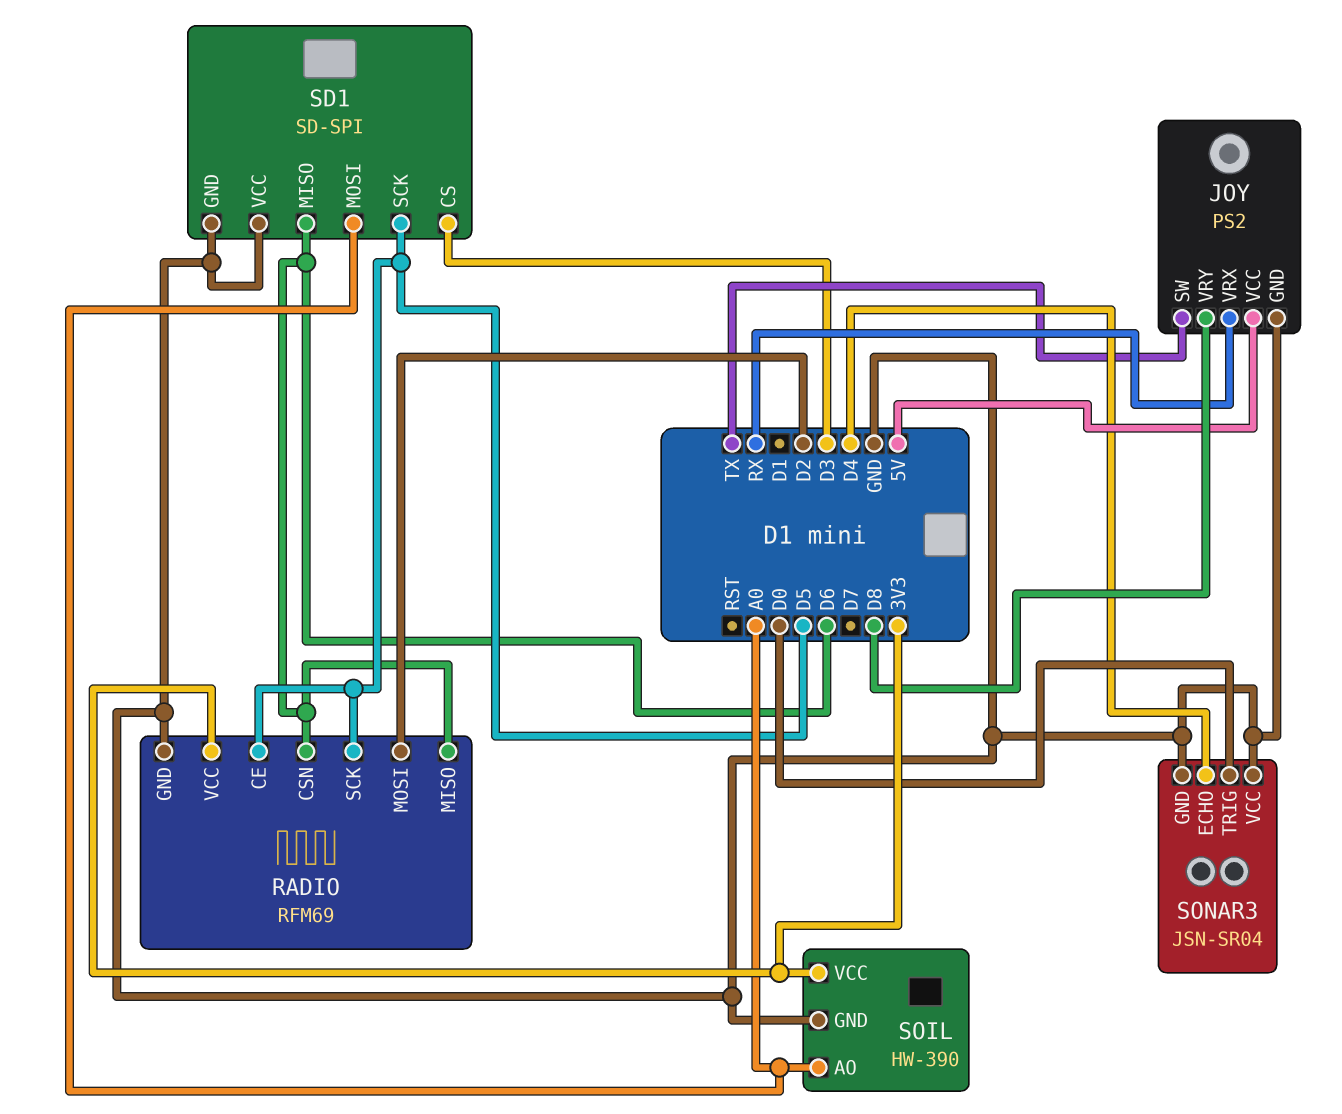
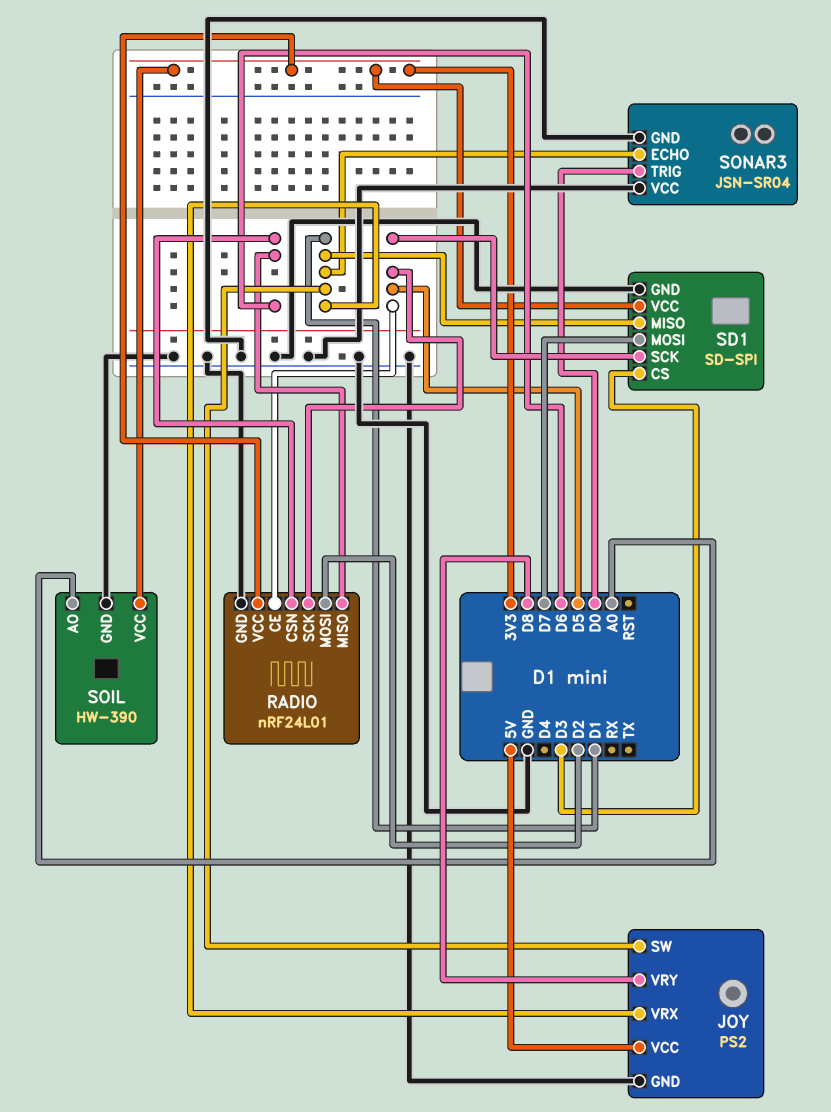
JOY pin SW: TX -> D1
JOY pin VRX: RX -> D1
RADIO: RFM69 -> nRF24L01
SD1 pin MISO: D6 -> D1
SD1 pin MOSI: A0 -> D7
SD1 pin VCC: GND -> 3V3
SONAR3 pin ECHO: D4 -> D1

